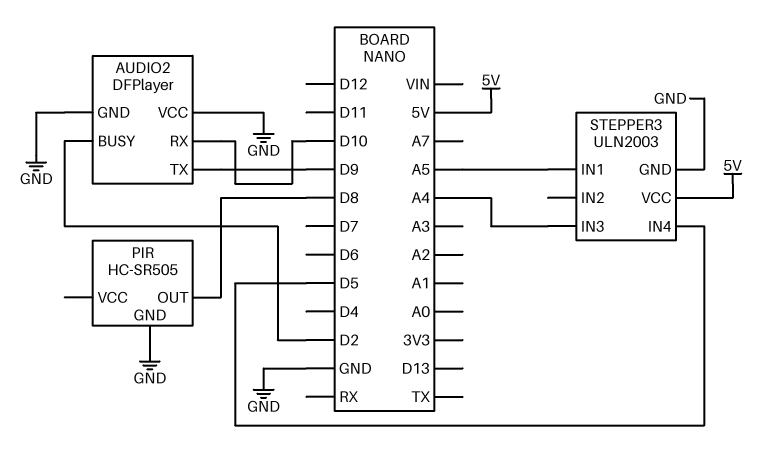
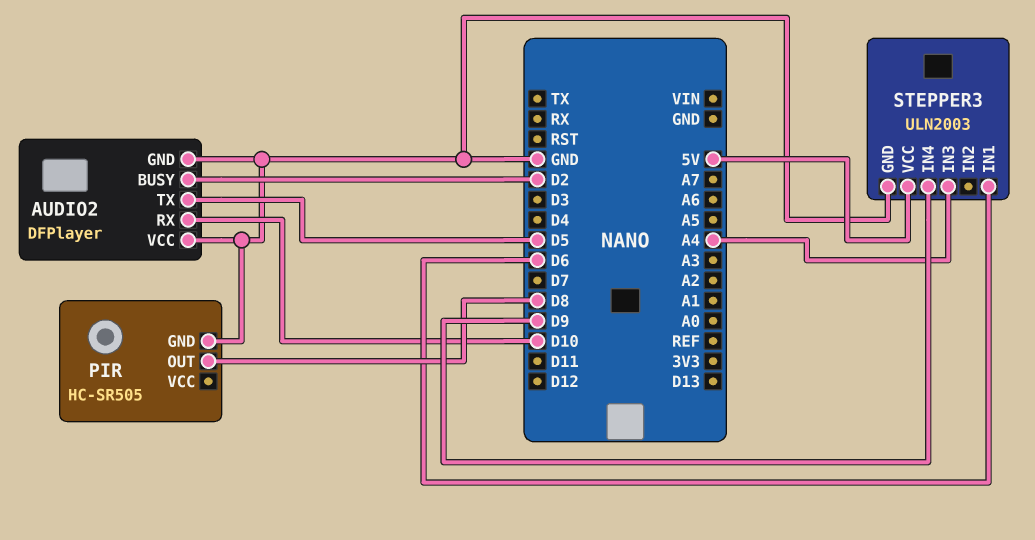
AUDIO2 pin TX: D9 -> D5
STEPPER3 pin IN1: A5 -> D6
STEPPER3 pin IN4: D5 -> D9

